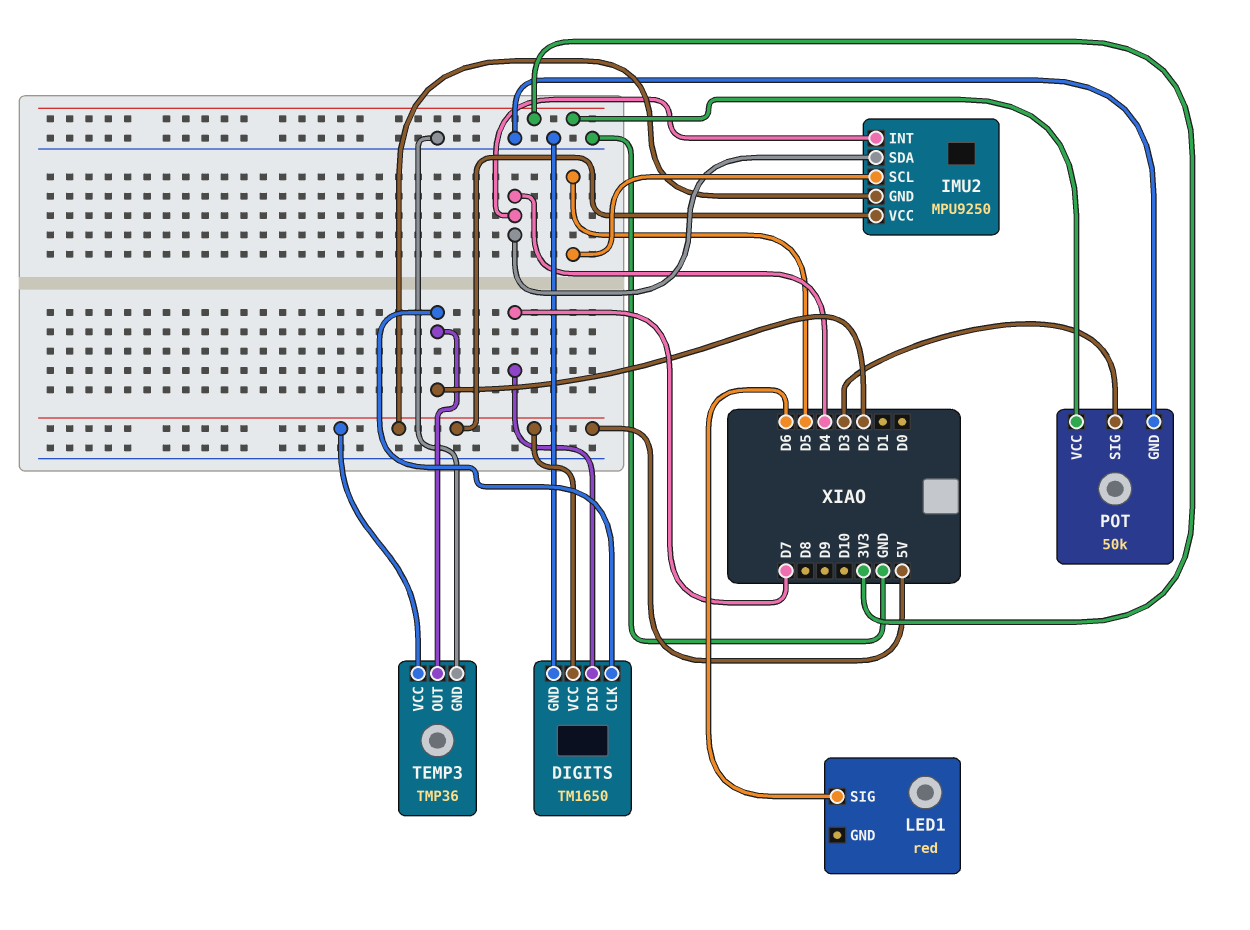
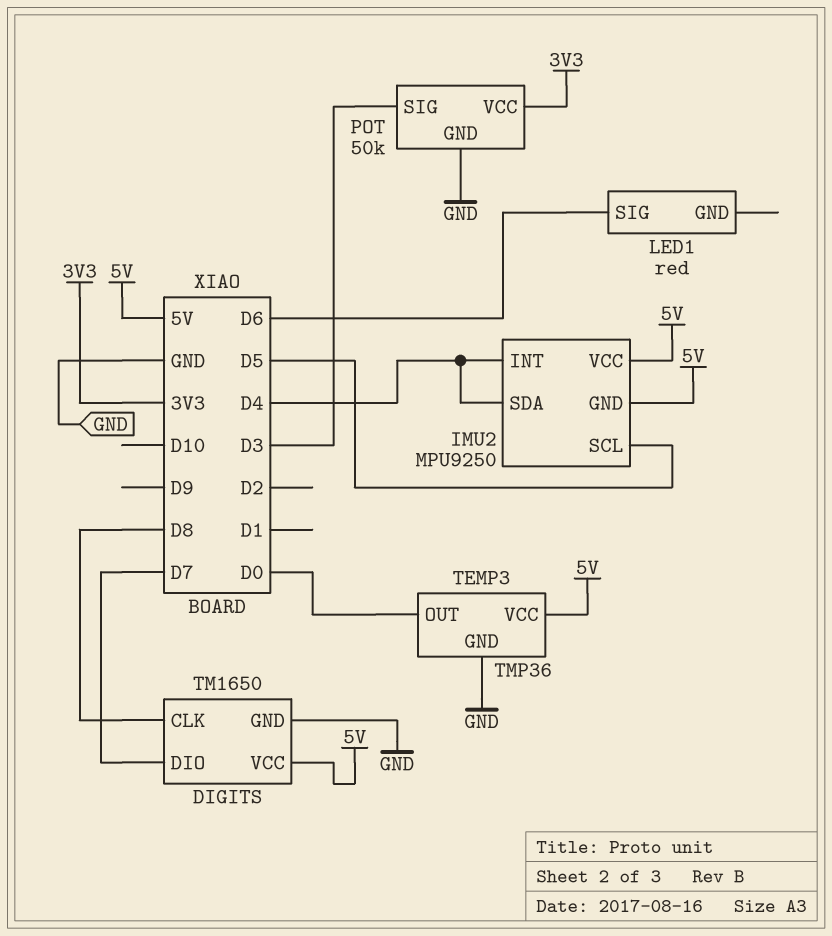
DIGITS pin CLK: D2 -> D8
TEMP3 pin OUT: D2 -> D0

